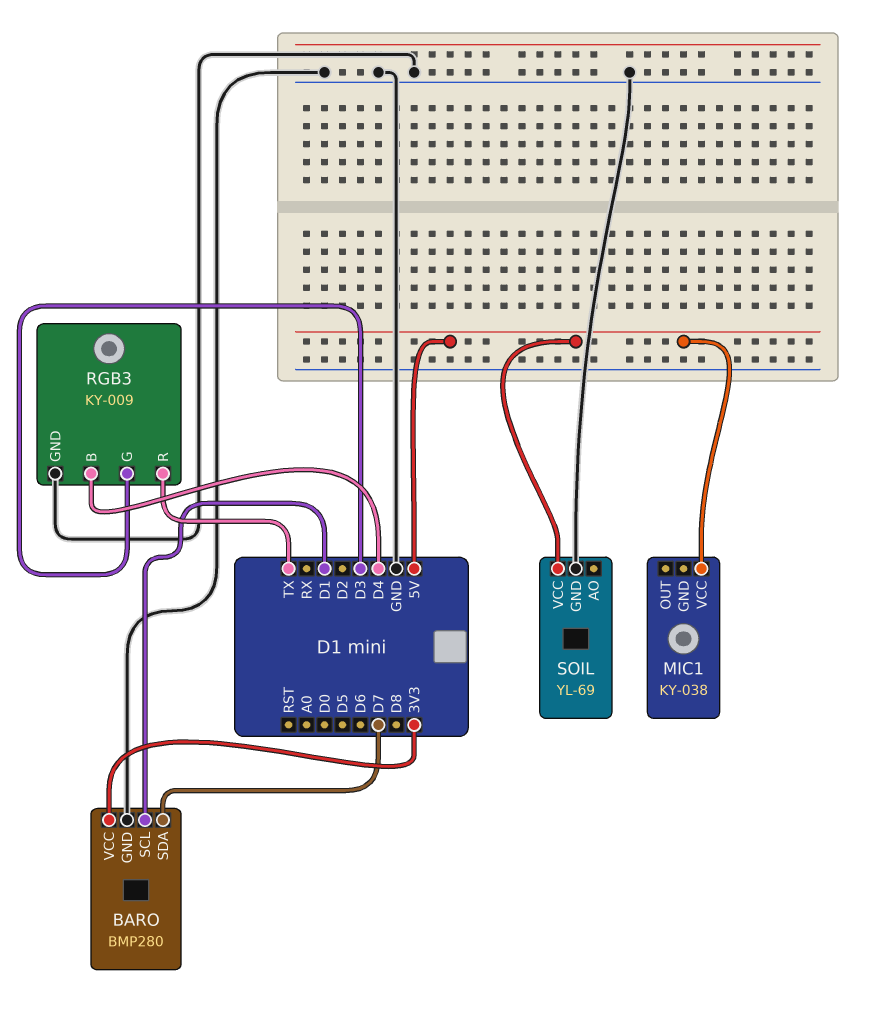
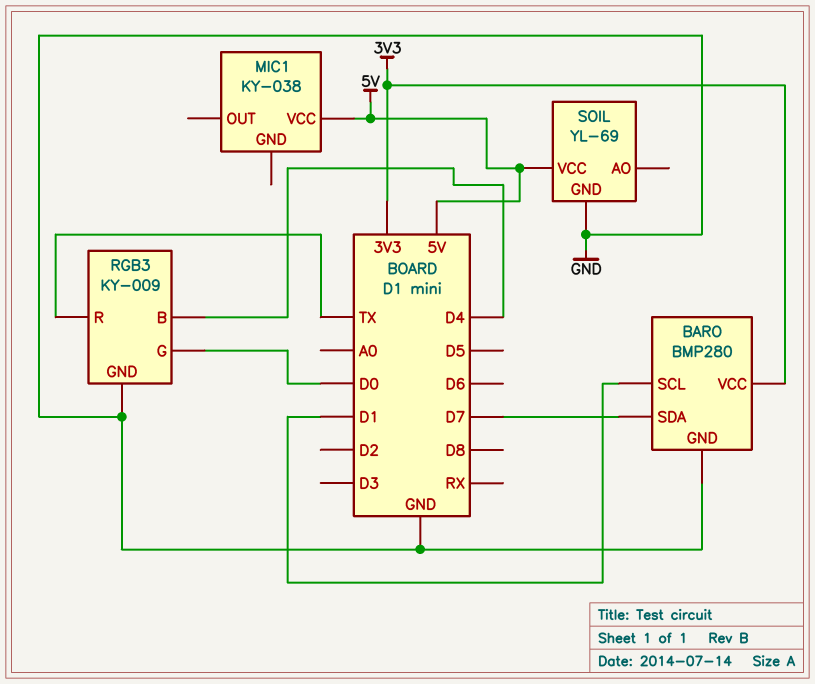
RGB3 pin G: D3 -> D0

